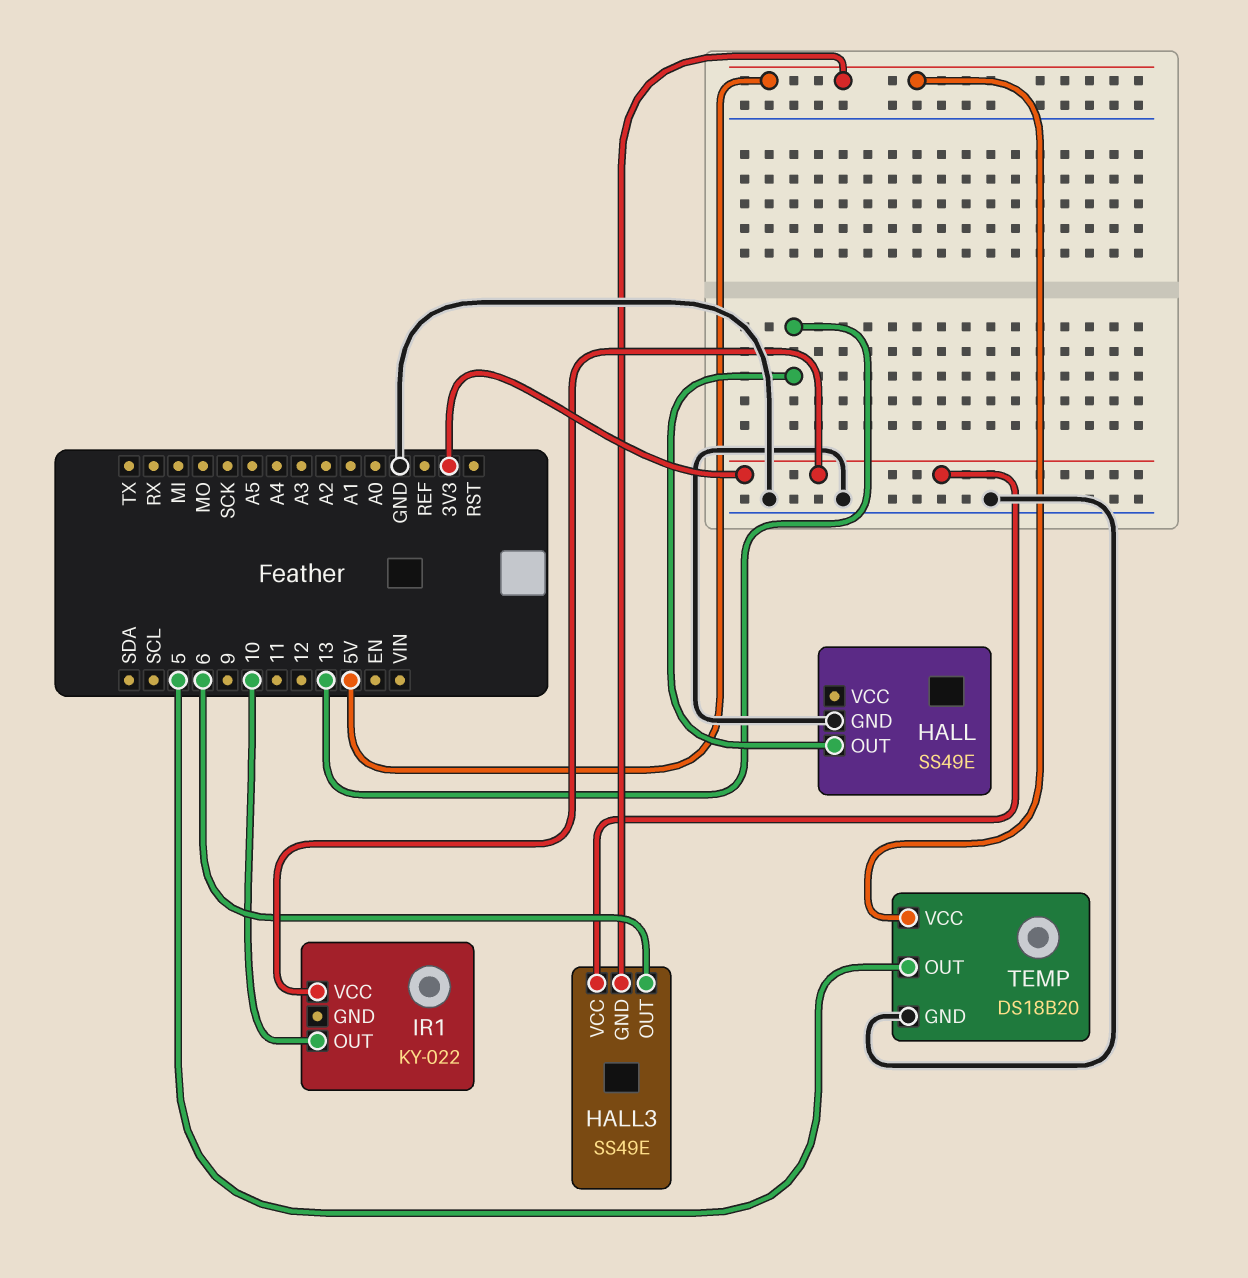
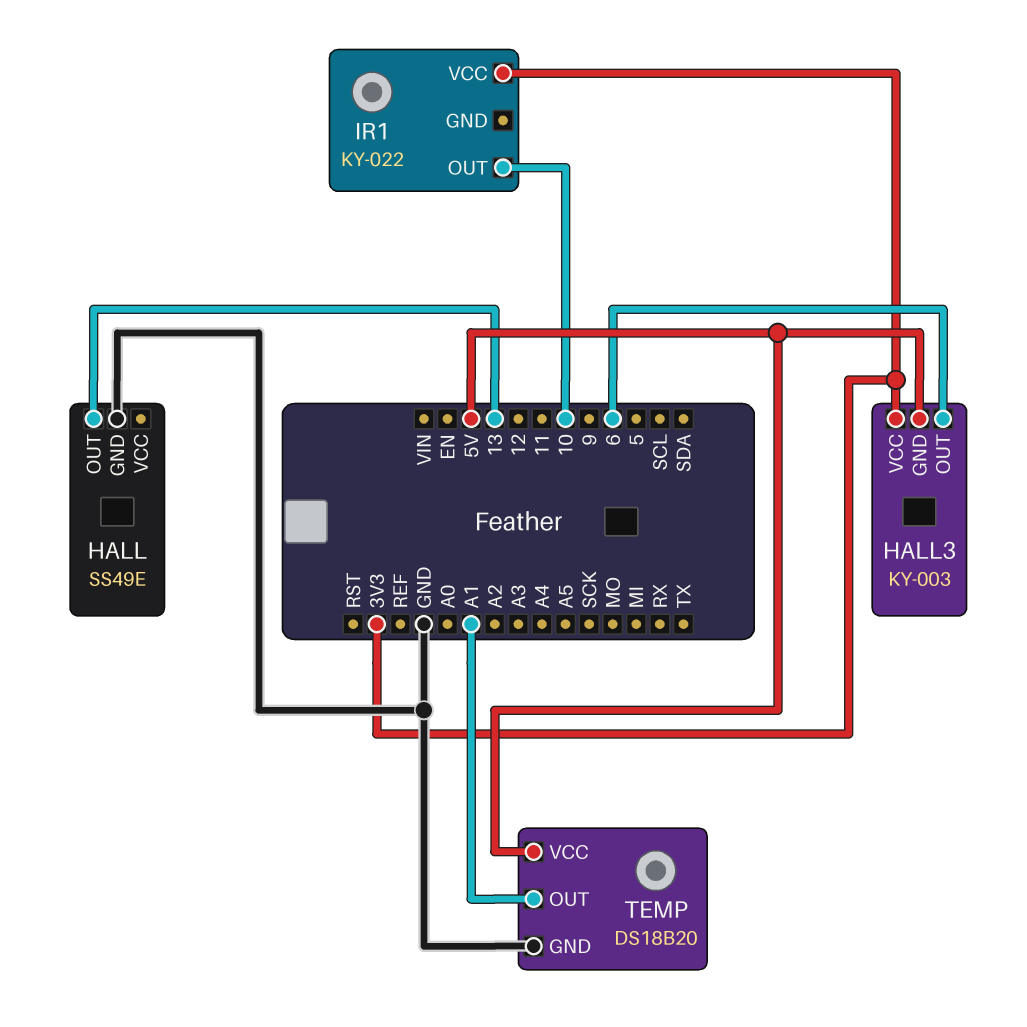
HALL3: SS49E -> KY-003
TEMP pin OUT: 5 -> A1

